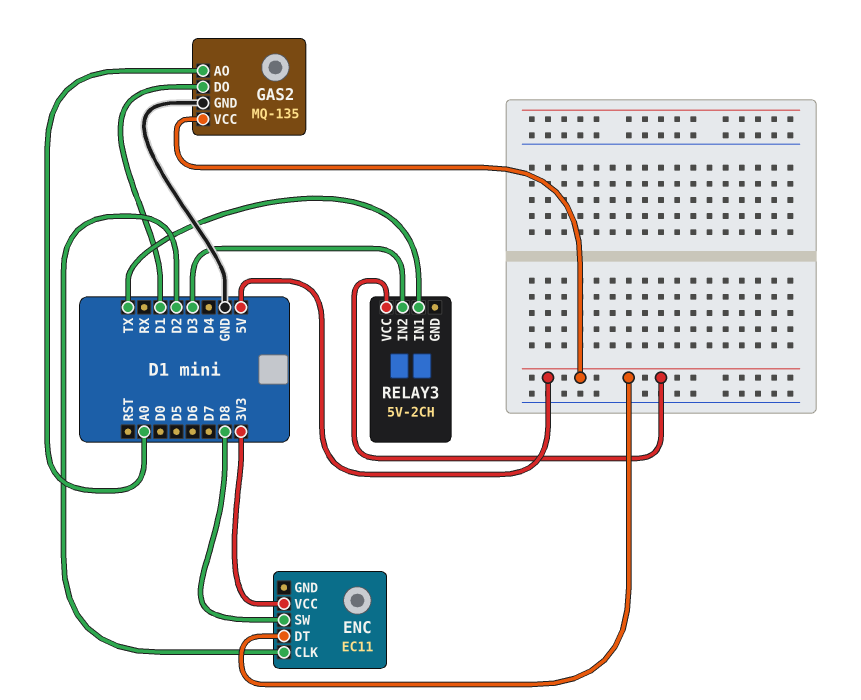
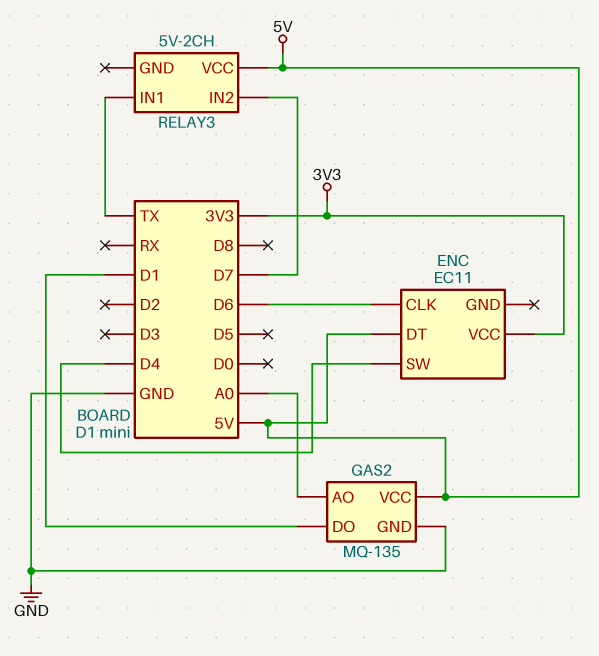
ENC pin CLK: D2 -> D6
ENC pin SW: D8 -> D4
RELAY3 pin IN2: D3 -> D7

